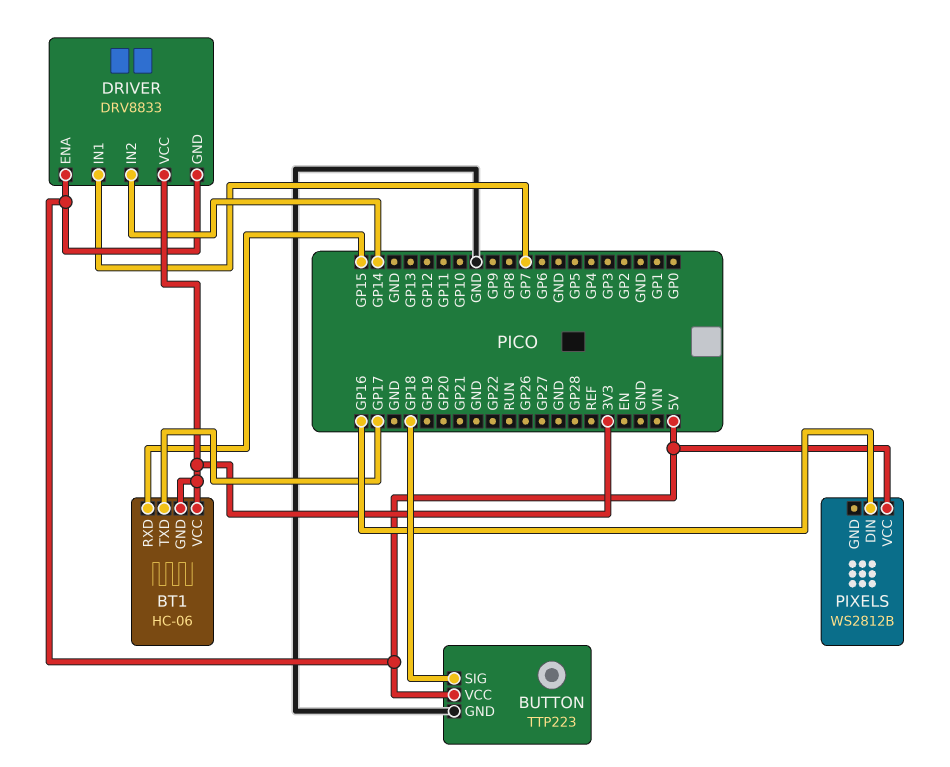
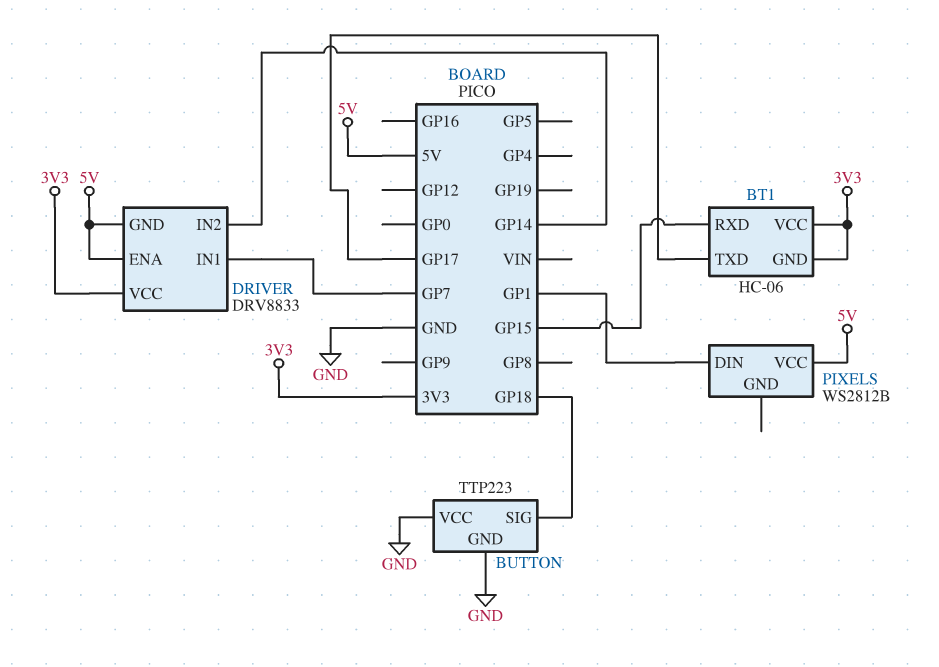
BUTTON pin VCC: 5V -> GND
PIXELS pin DIN: GP16 -> GP1

